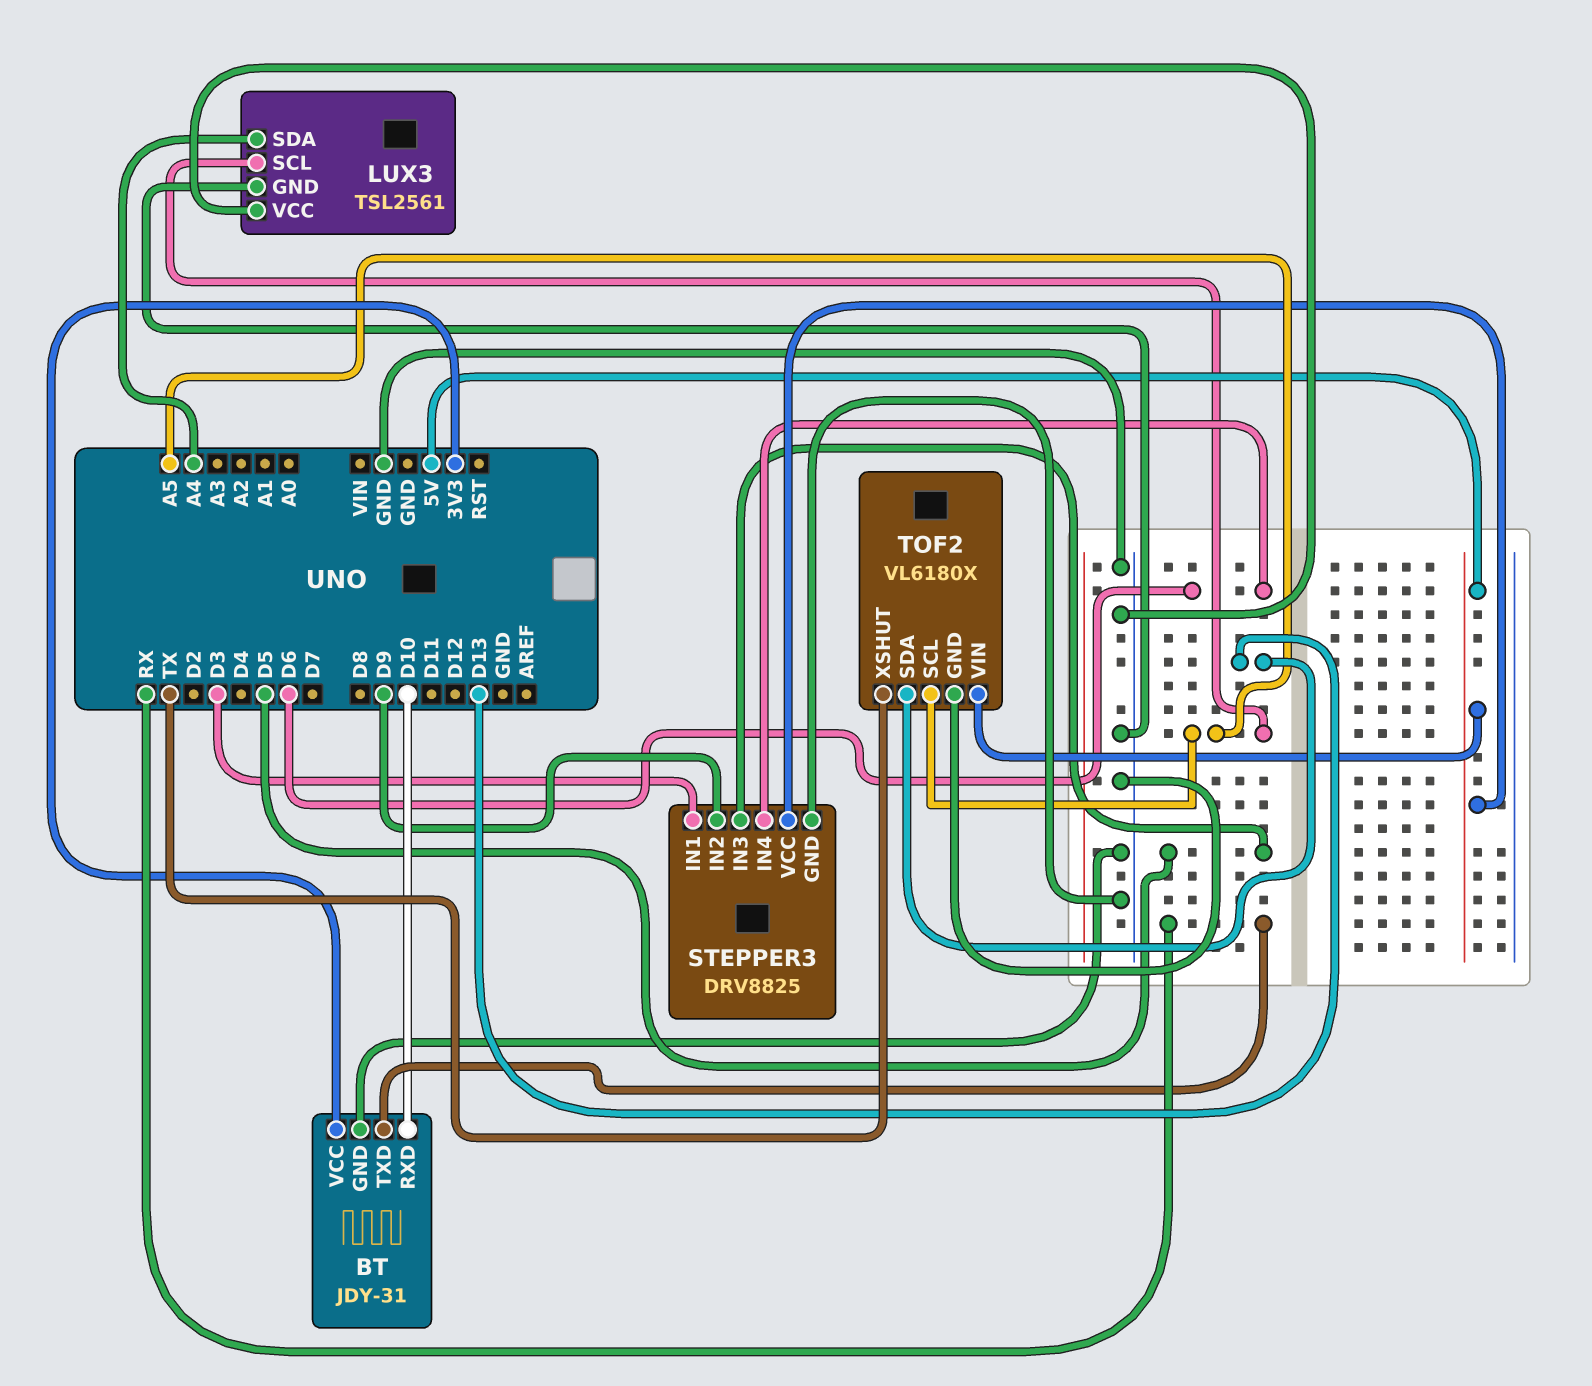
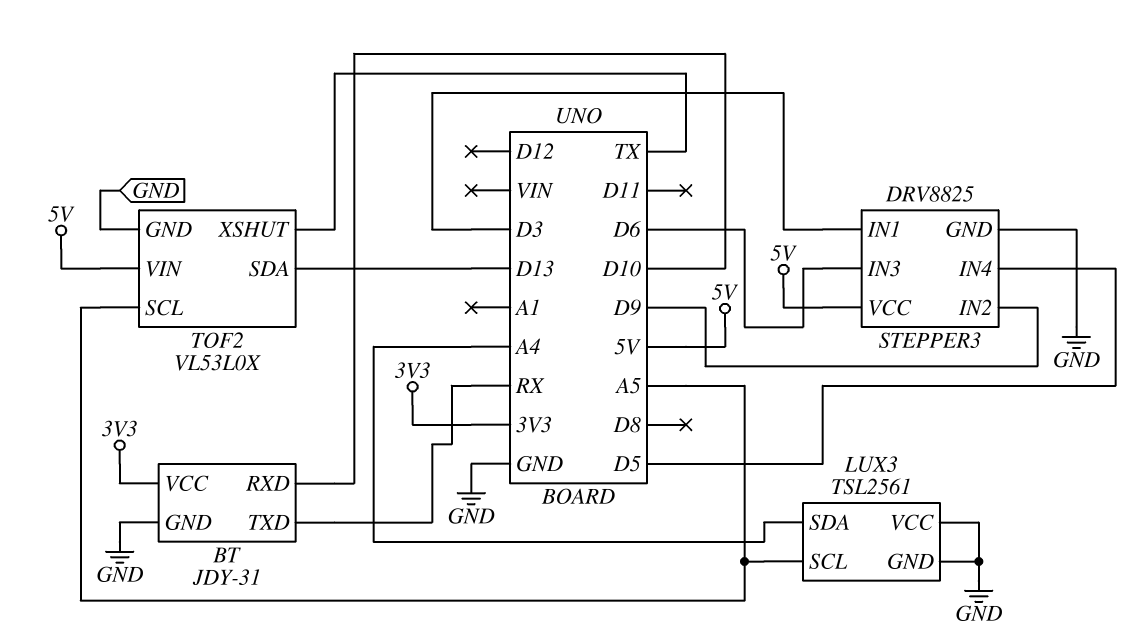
STEPPER3 pin IN3: D5 -> D6
STEPPER3 pin IN4: D6 -> D5
TOF2: VL6180X -> VL53L0X

